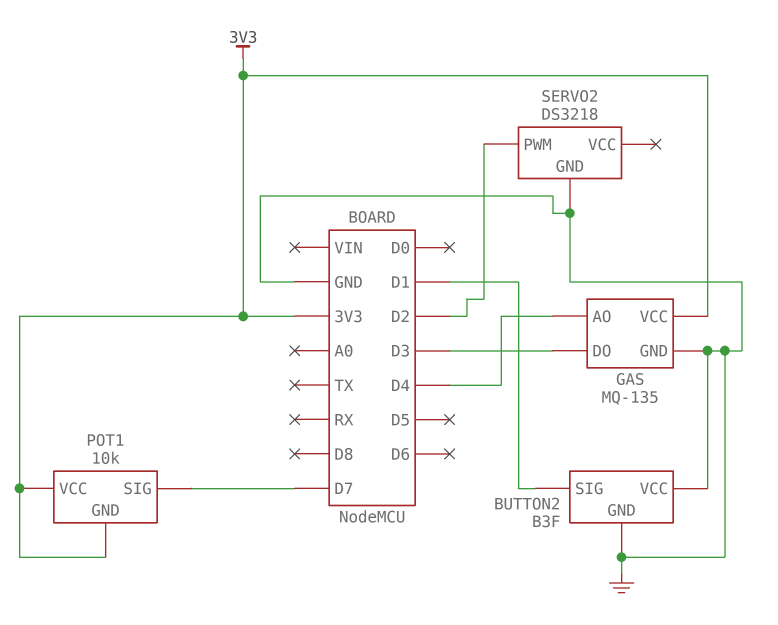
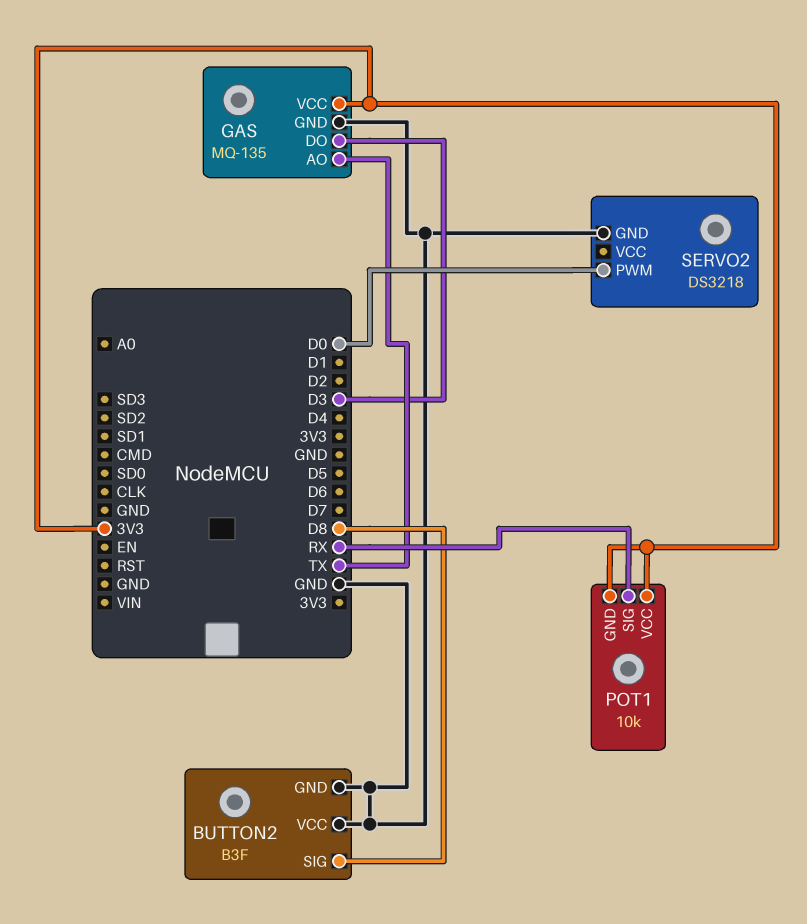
BUTTON2 pin SIG: D1 -> D8
GAS pin AO: D4 -> TX
POT1 pin SIG: D7 -> RX
SERVO2 pin PWM: D2 -> D0

